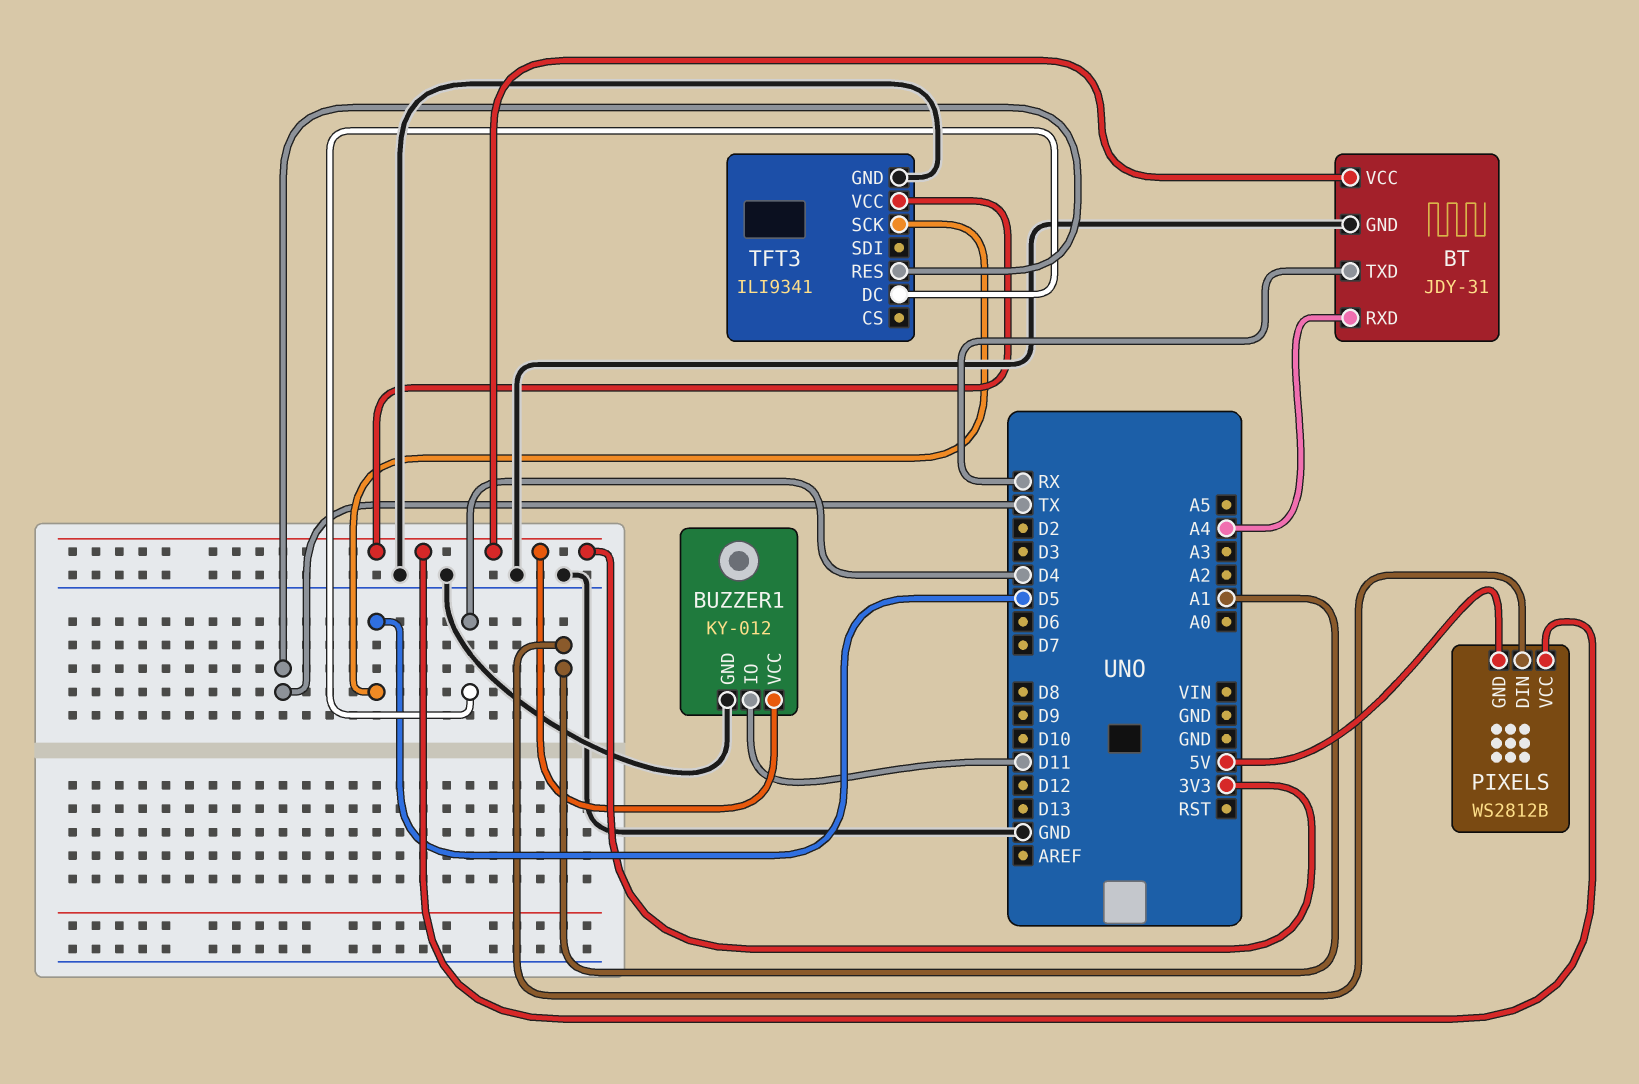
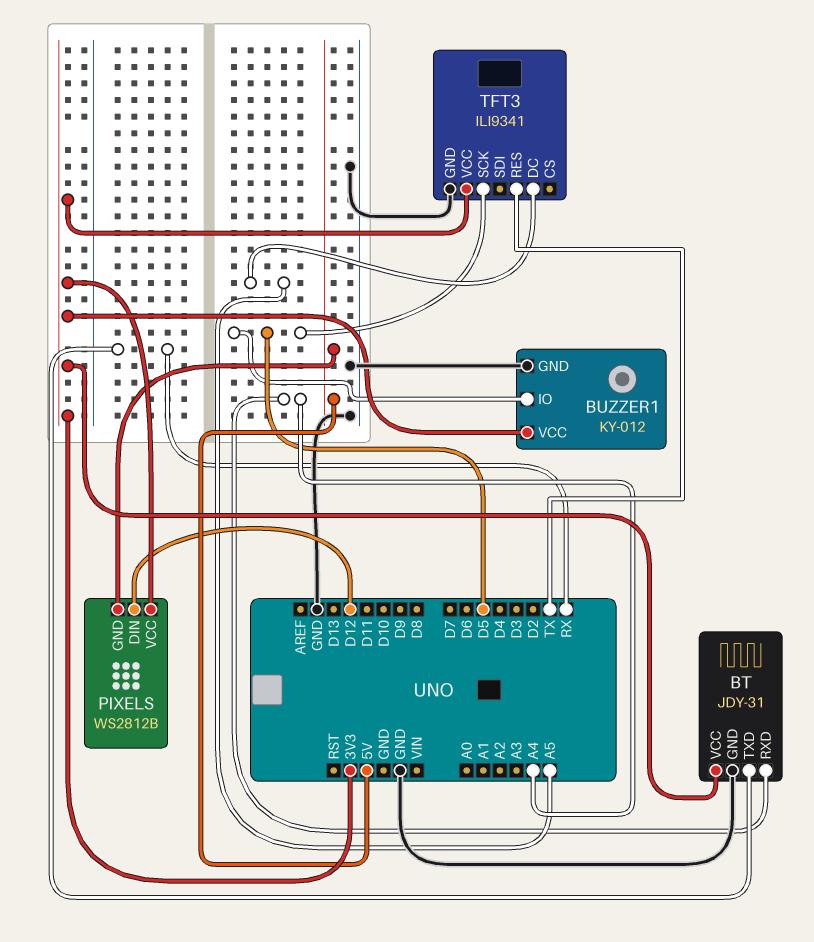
BUZZER1 pin IO: D11 -> D5
PIXELS pin DIN: A1 -> D12
TFT3 pin DC: D4 -> A5

